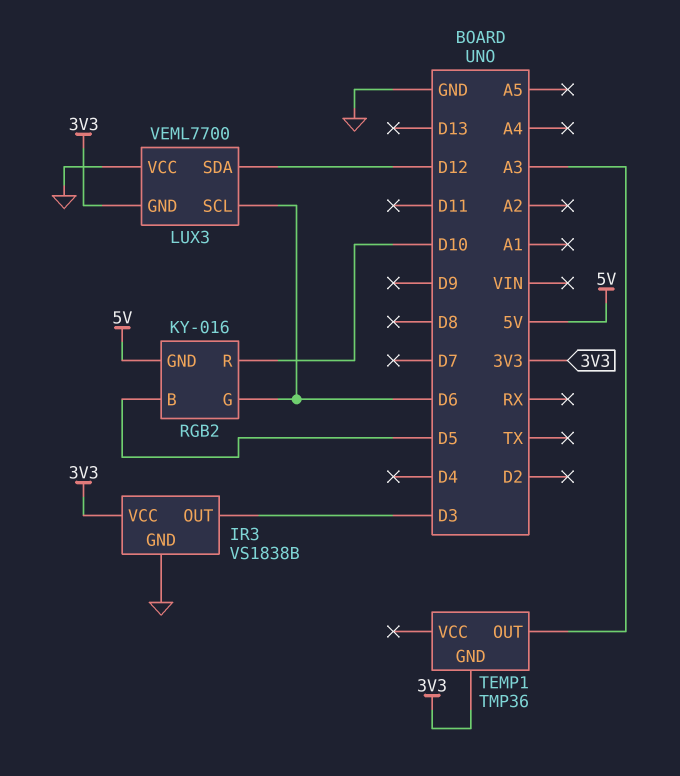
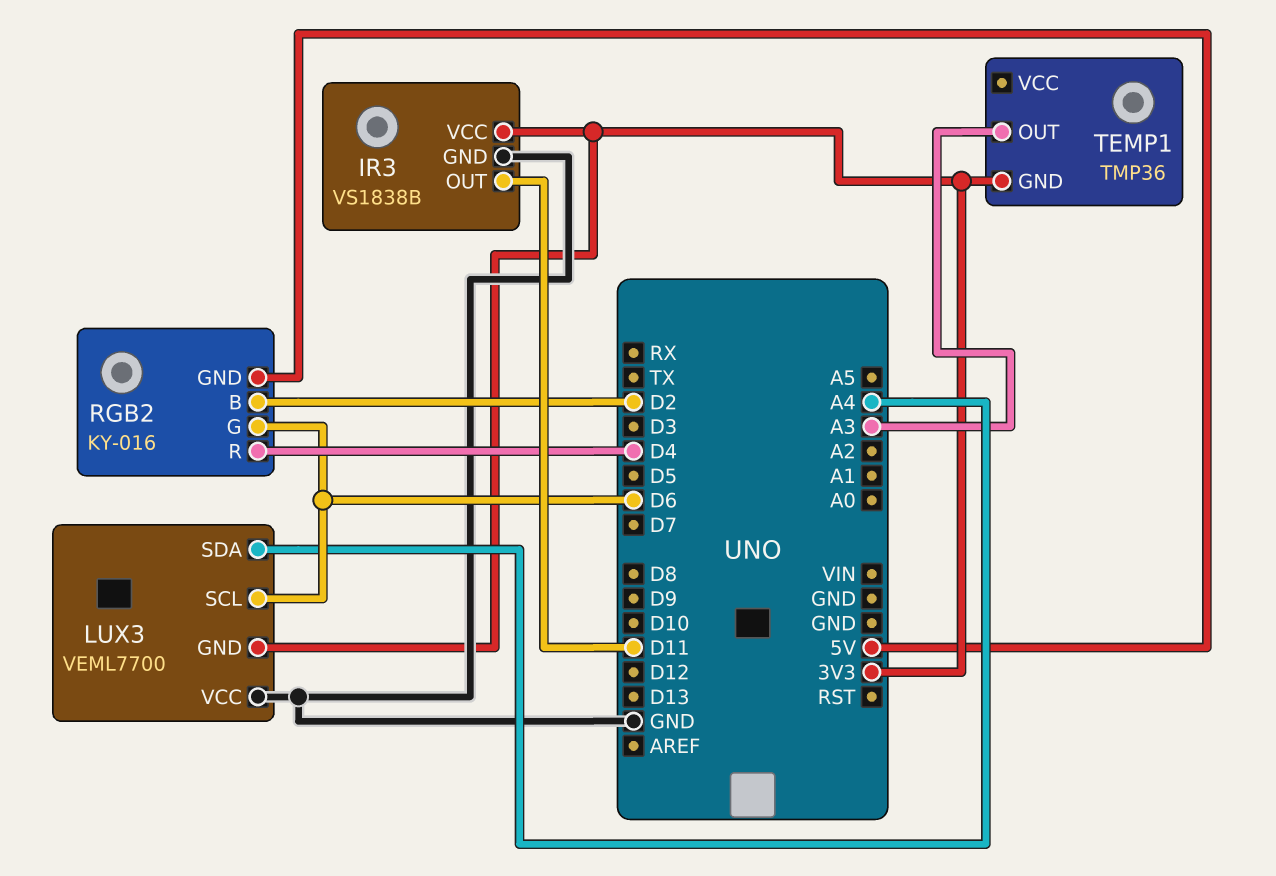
IR3 pin OUT: D3 -> D11
LUX3 pin SDA: D12 -> A4
RGB2 pin B: D5 -> D2
RGB2 pin R: D10 -> D4

